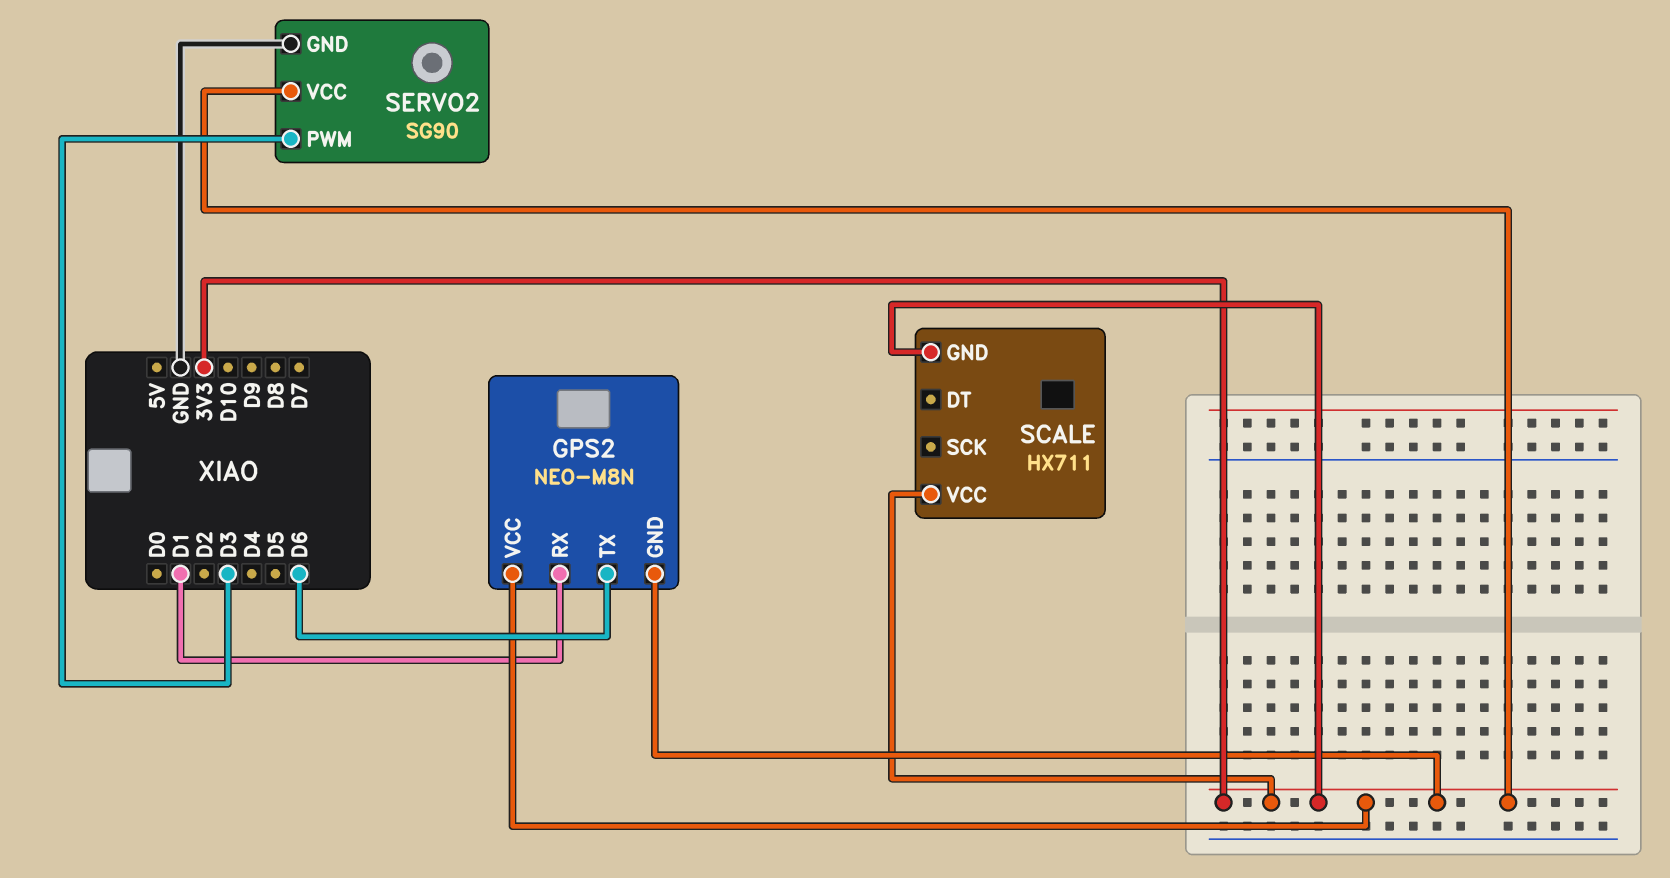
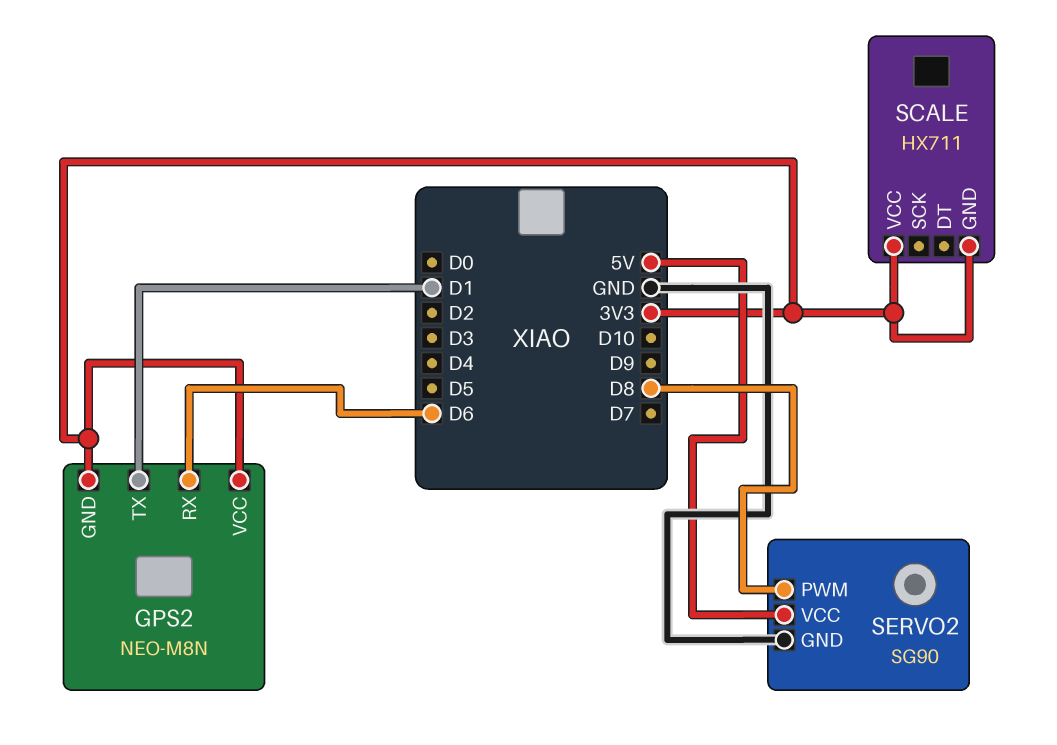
GPS2 pin RX: D1 -> D6
GPS2 pin TX: D6 -> D1
SERVO2 pin PWM: D3 -> D8
SERVO2 pin VCC: 3V3 -> 5V

